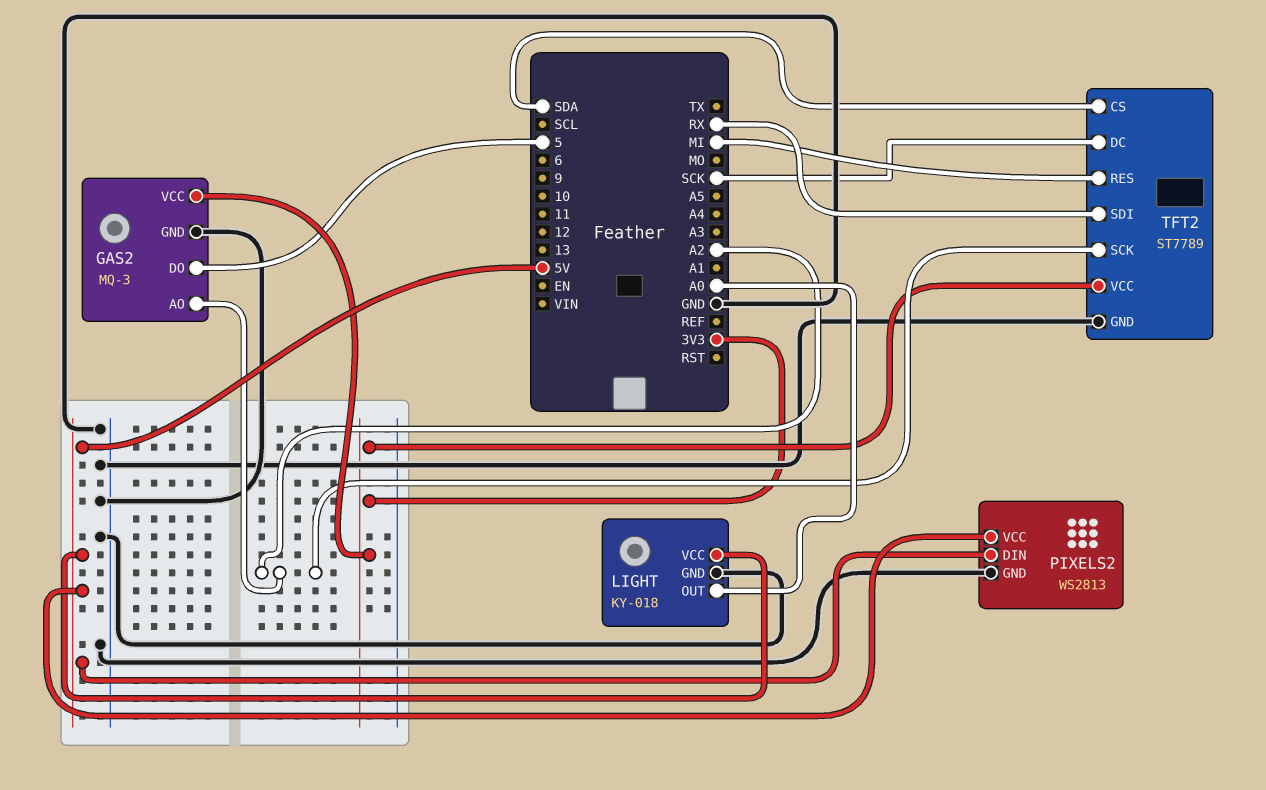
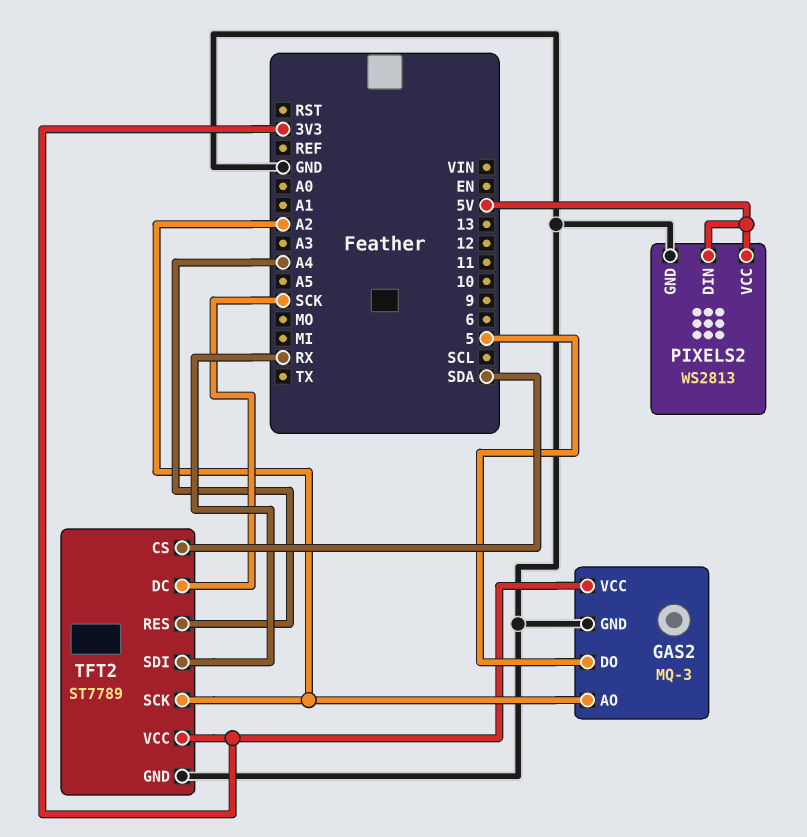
LIGHT: KY-018 -> none
LIGHT pin GND: GND -> none
LIGHT pin OUT: A0 -> none
LIGHT pin VCC: 5V -> none
TFT2 pin RES: MI -> A4

